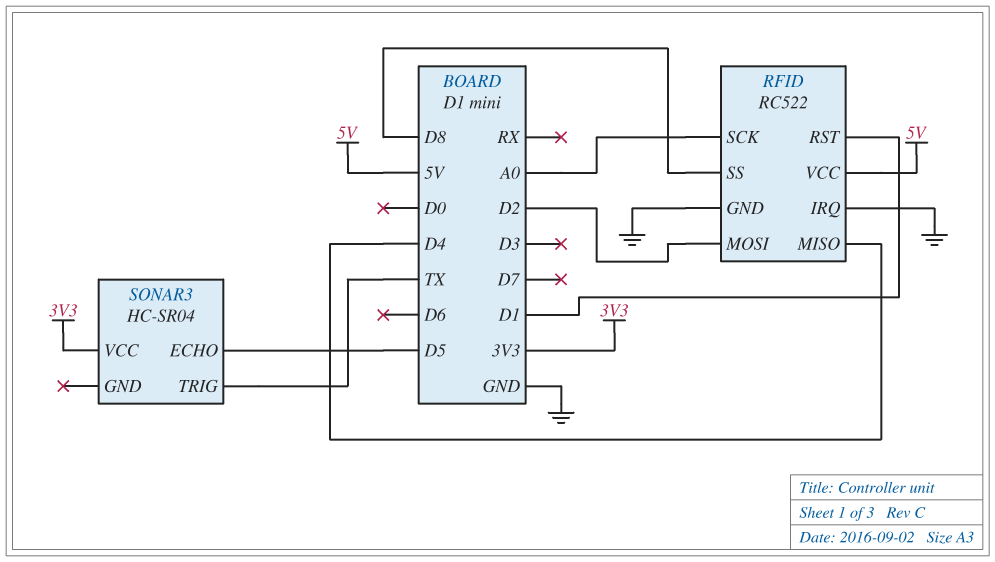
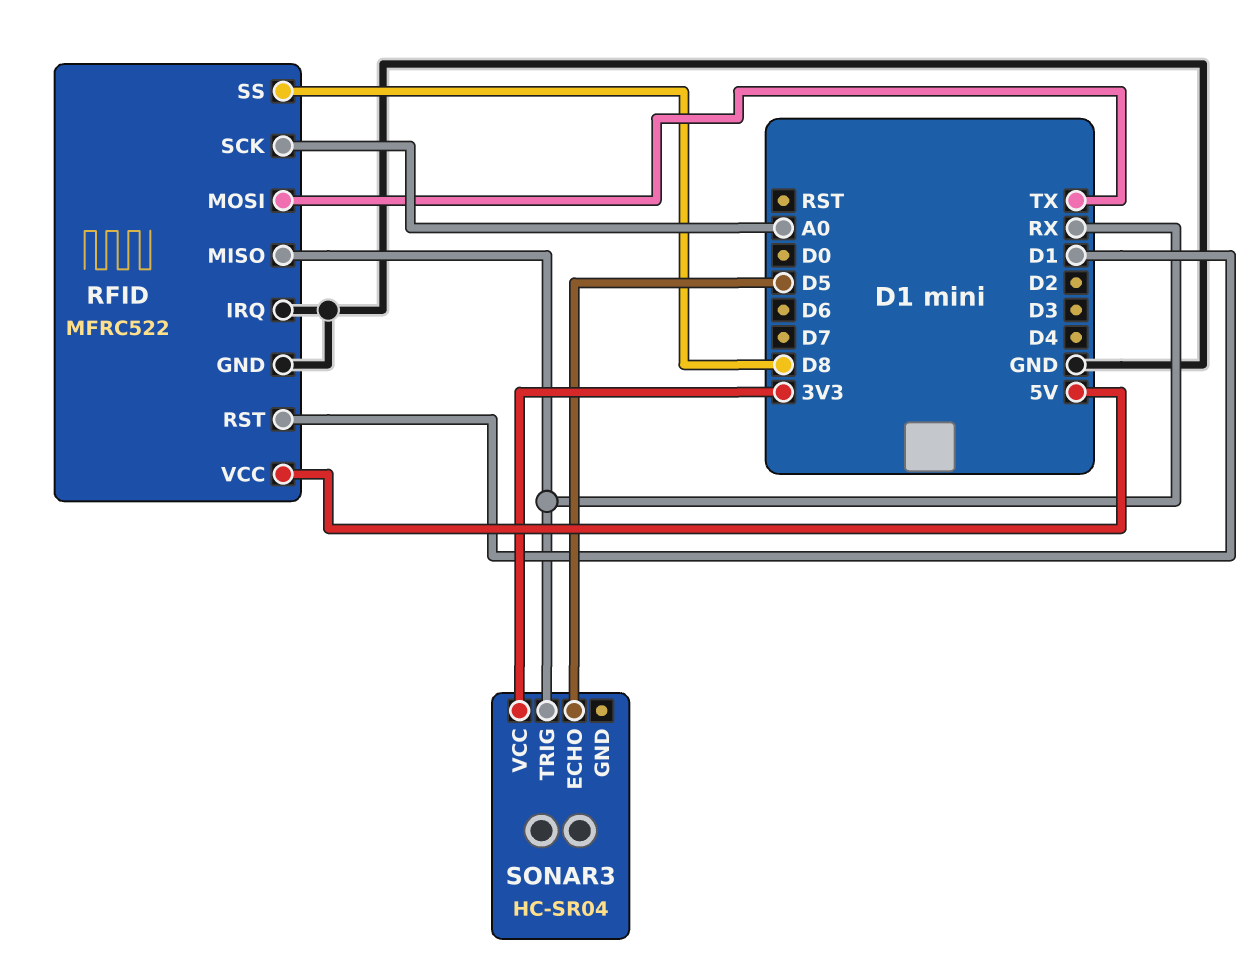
RFID: RC522 -> MFRC522
RFID pin MISO: D4 -> RX
RFID pin MOSI: D2 -> TX
SONAR3 pin TRIG: TX -> RX

